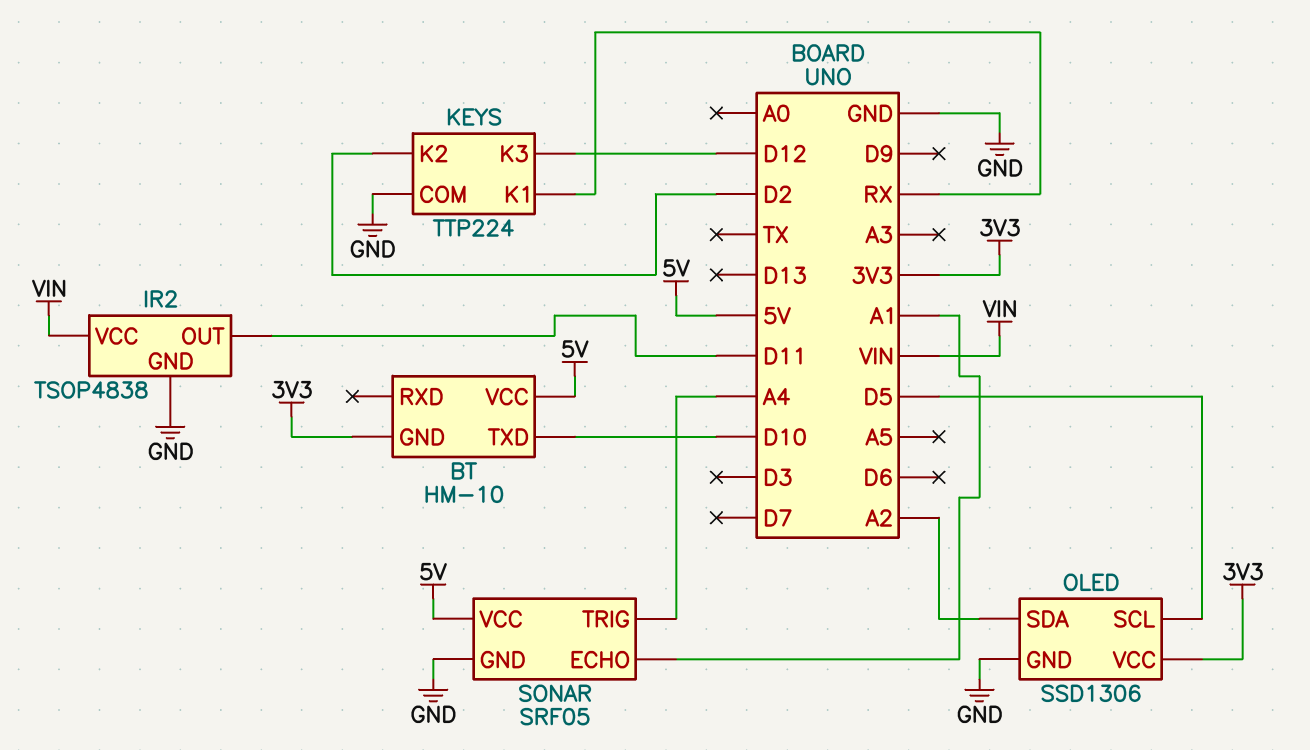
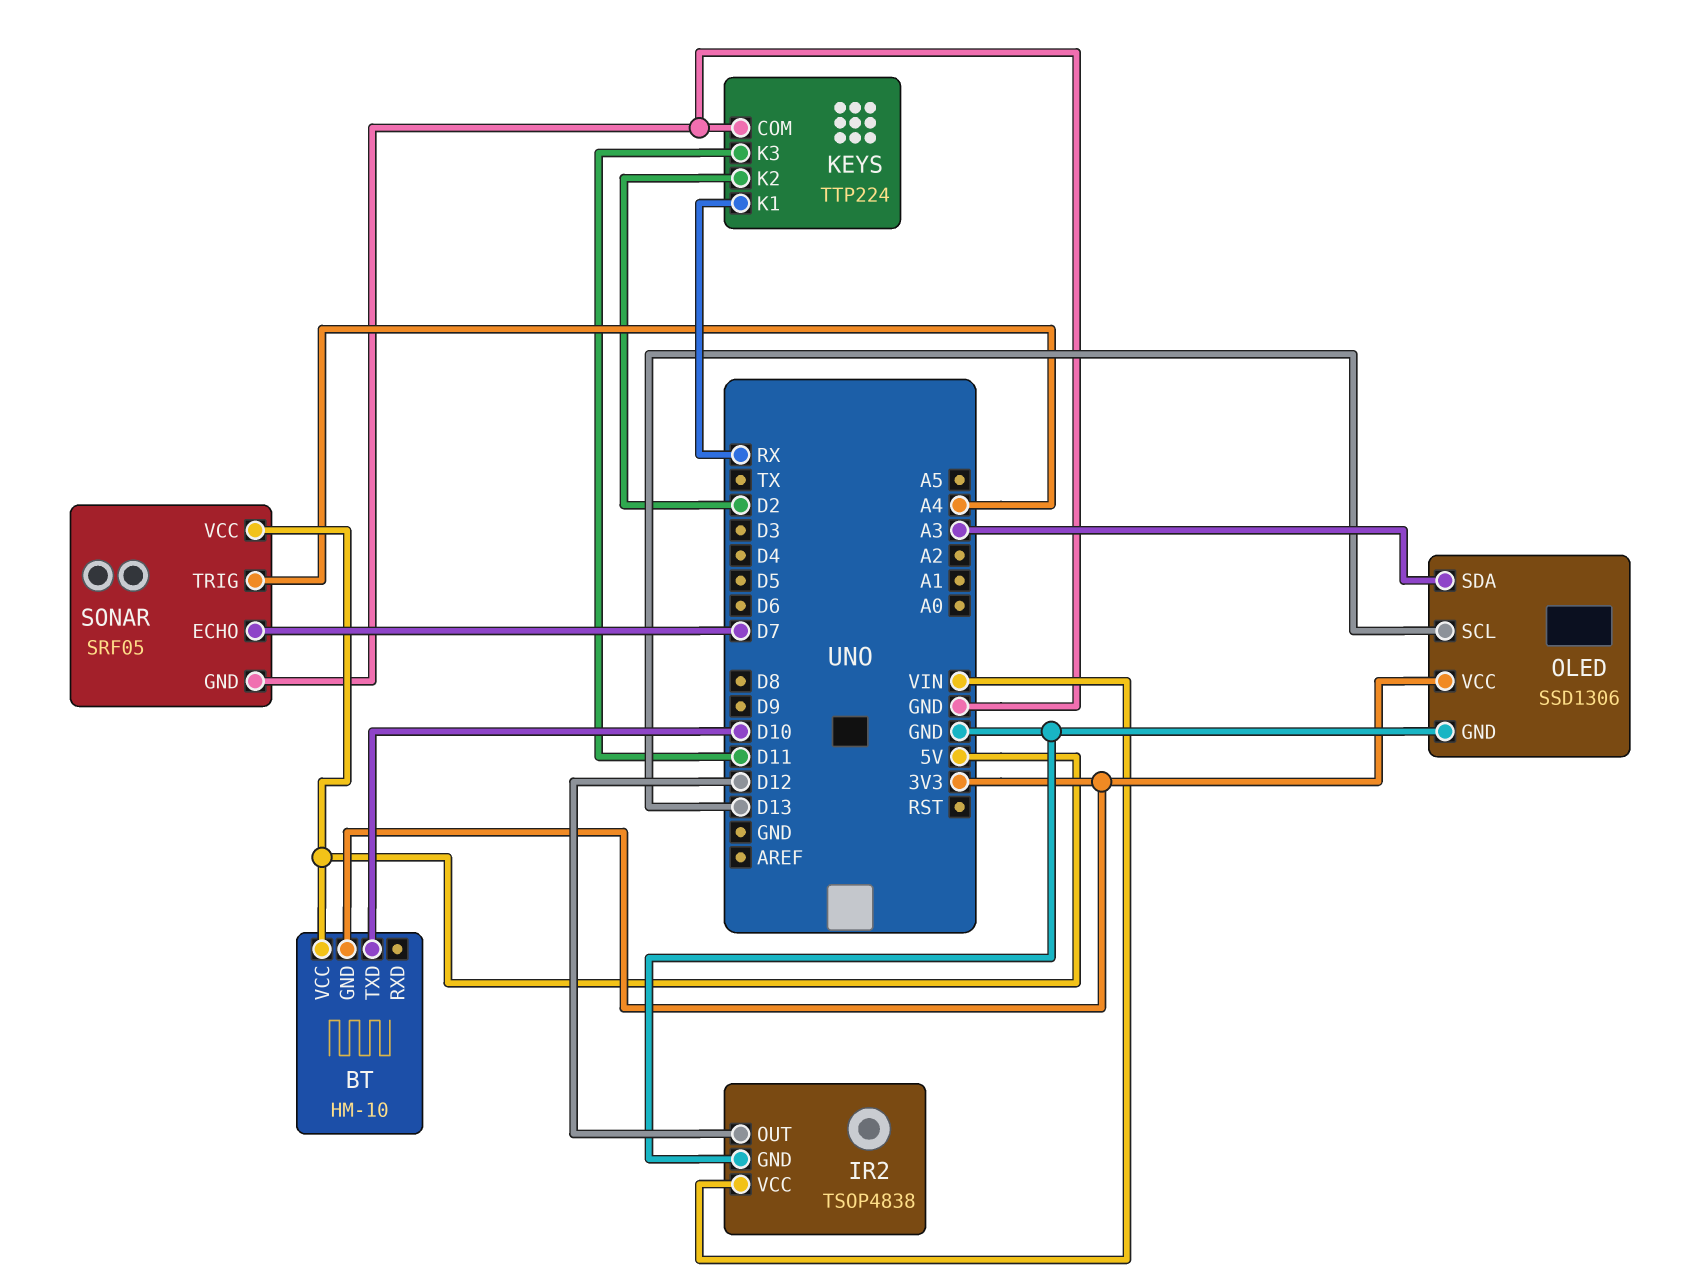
IR2 pin OUT: D11 -> D12
KEYS pin K3: D12 -> D11
OLED pin SCL: D5 -> D13
OLED pin SDA: A2 -> A3
SONAR pin ECHO: A1 -> D7

